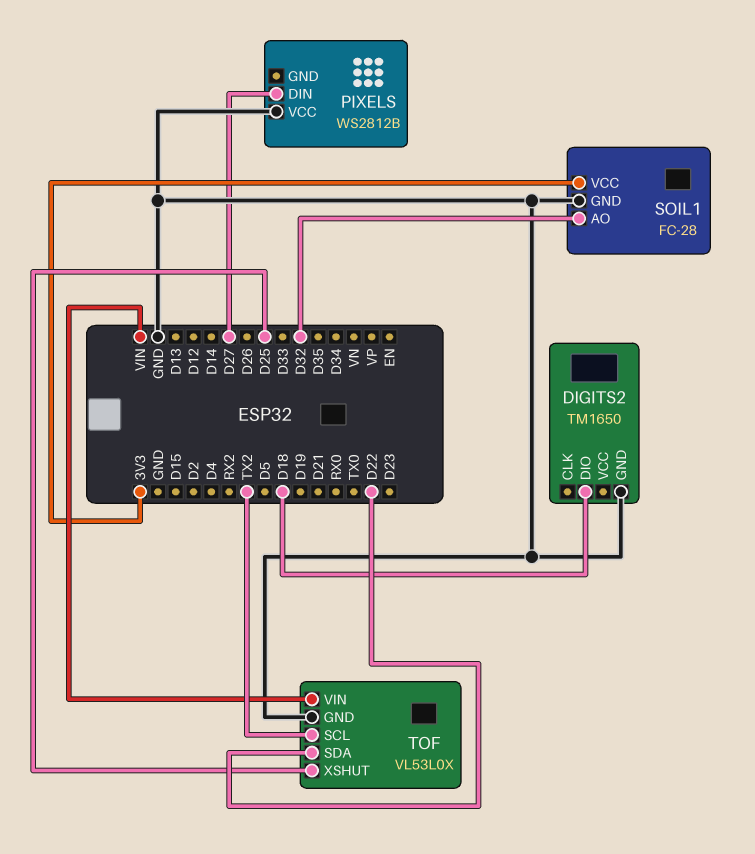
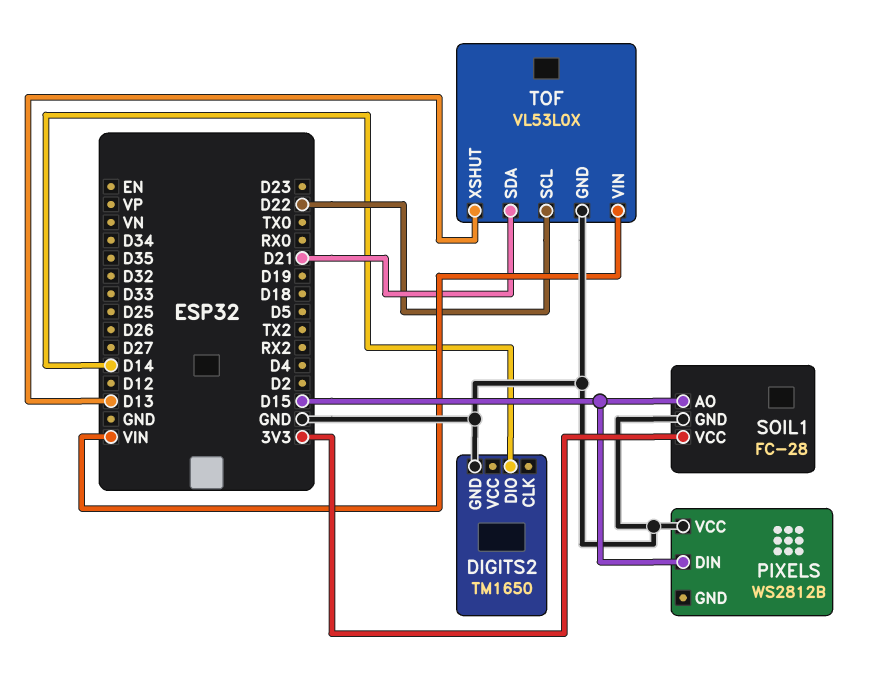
DIGITS2 pin DIO: D18 -> D14
PIXELS pin DIN: D27 -> D15
SOIL1 pin AO: D32 -> D15
TOF pin SCL: TX2 -> D22
TOF pin SDA: D22 -> D21
TOF pin XSHUT: D25 -> D13

